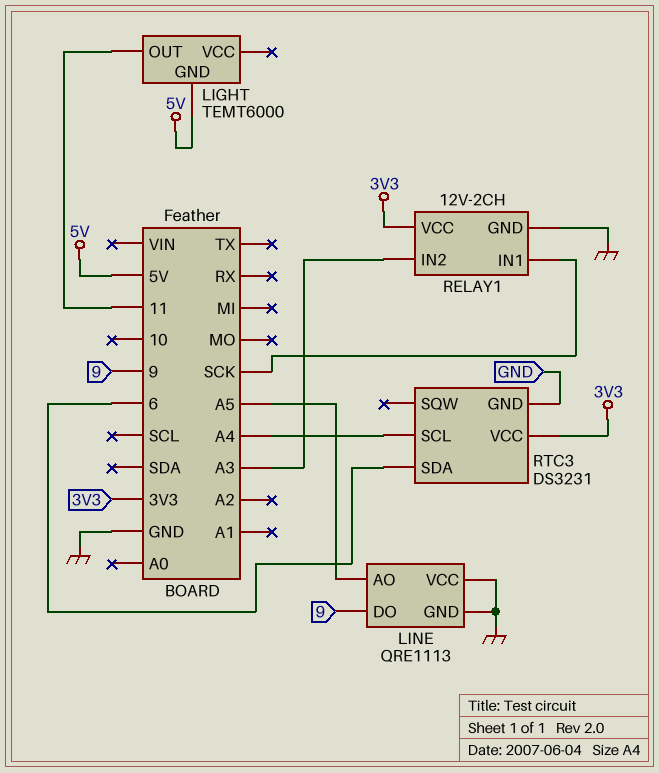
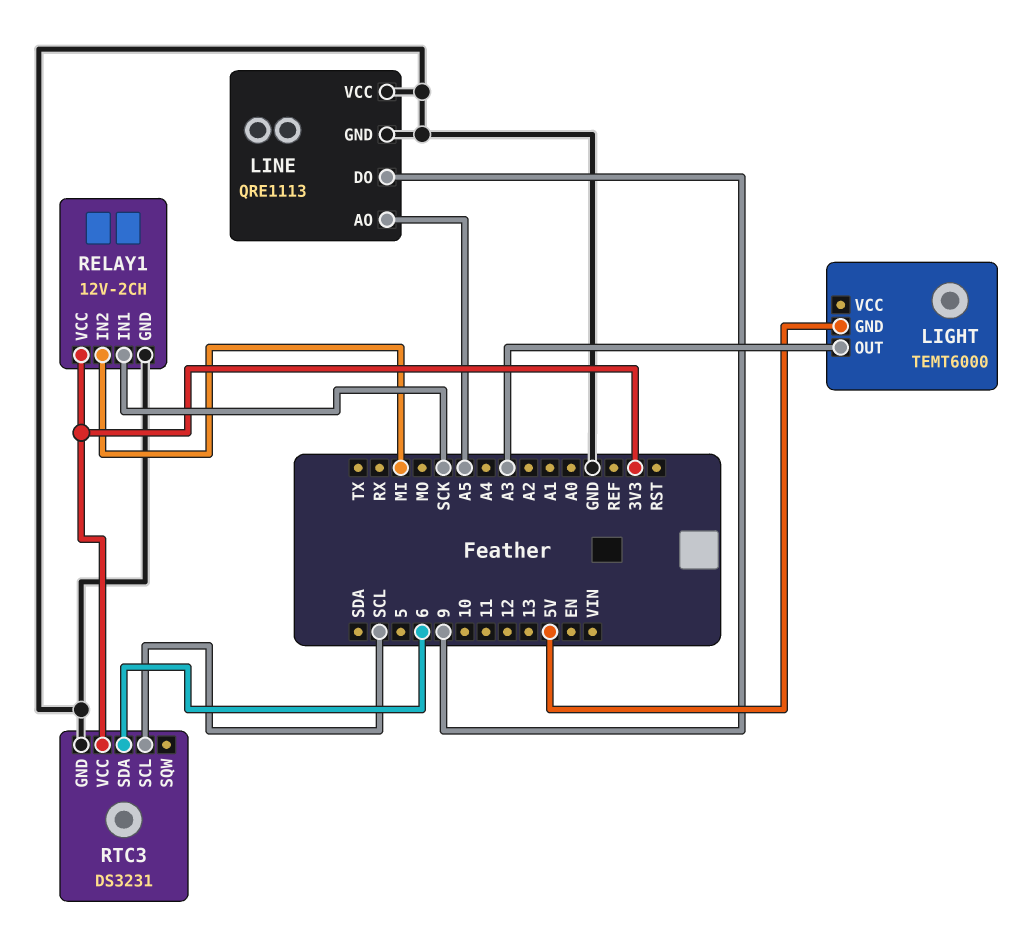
LIGHT pin OUT: 11 -> A3
RELAY1 pin IN2: A3 -> MI
RTC3 pin SCL: A4 -> SCL

